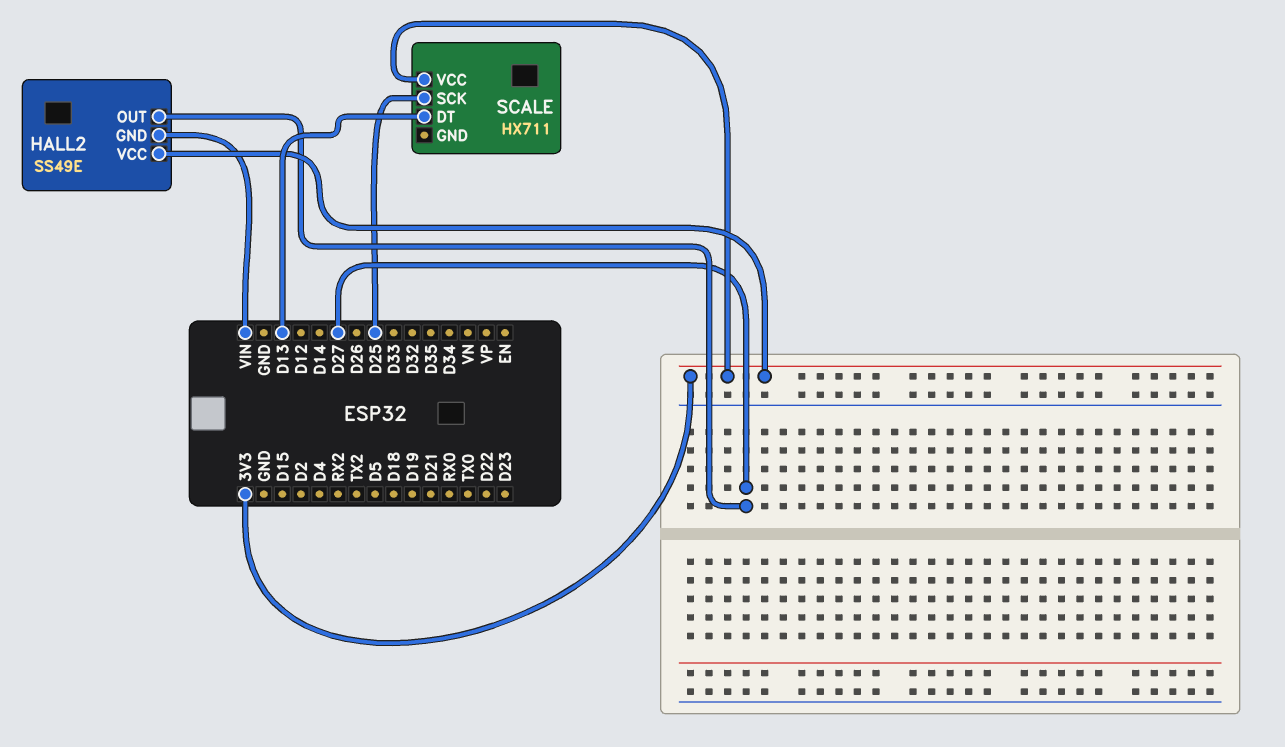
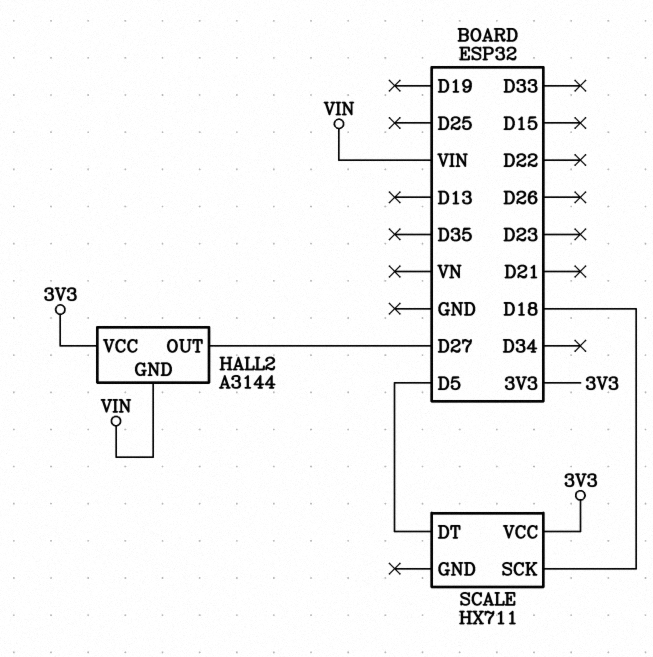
HALL2: SS49E -> A3144
SCALE pin DT: D13 -> D5
SCALE pin SCK: D25 -> D18

